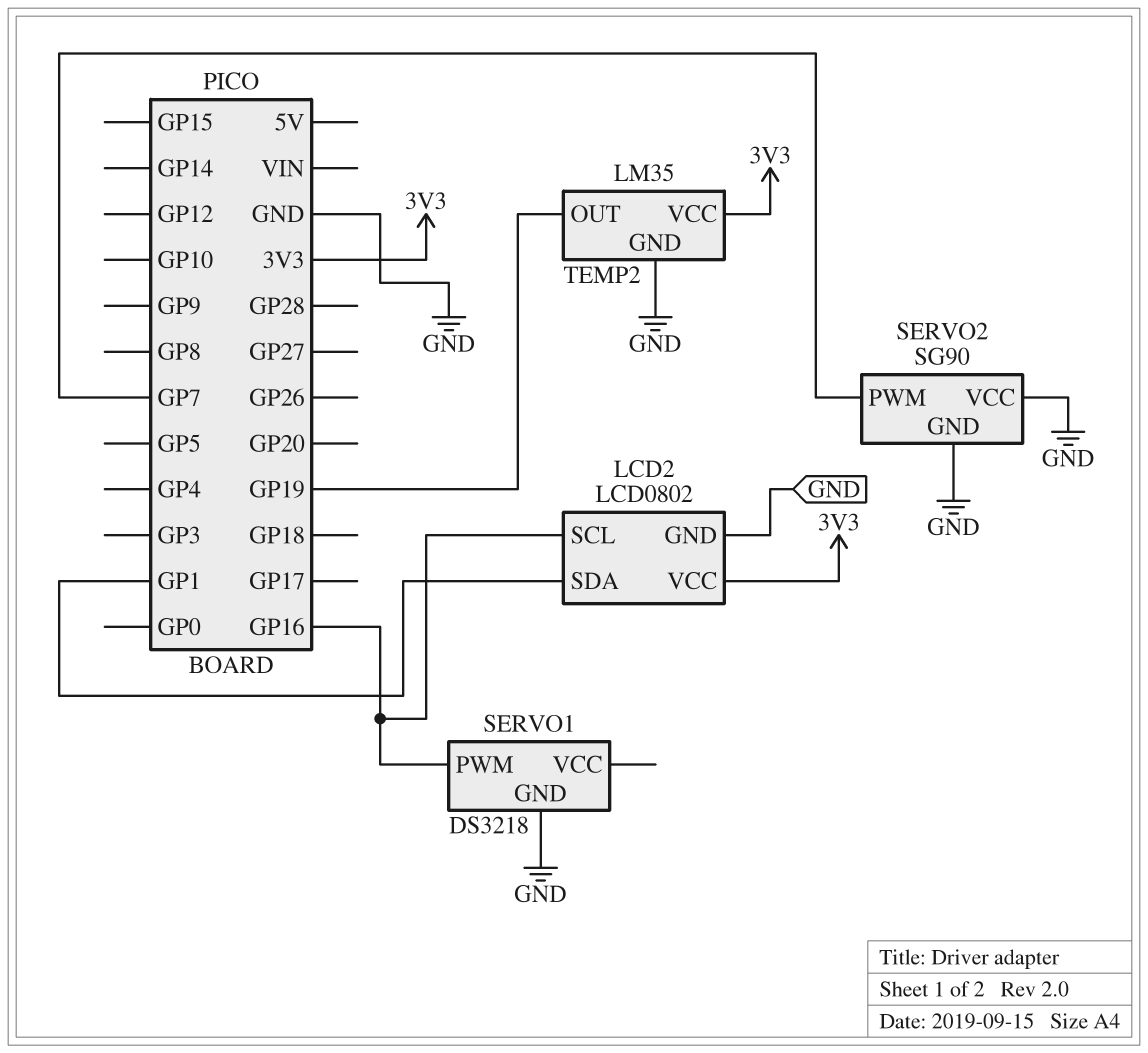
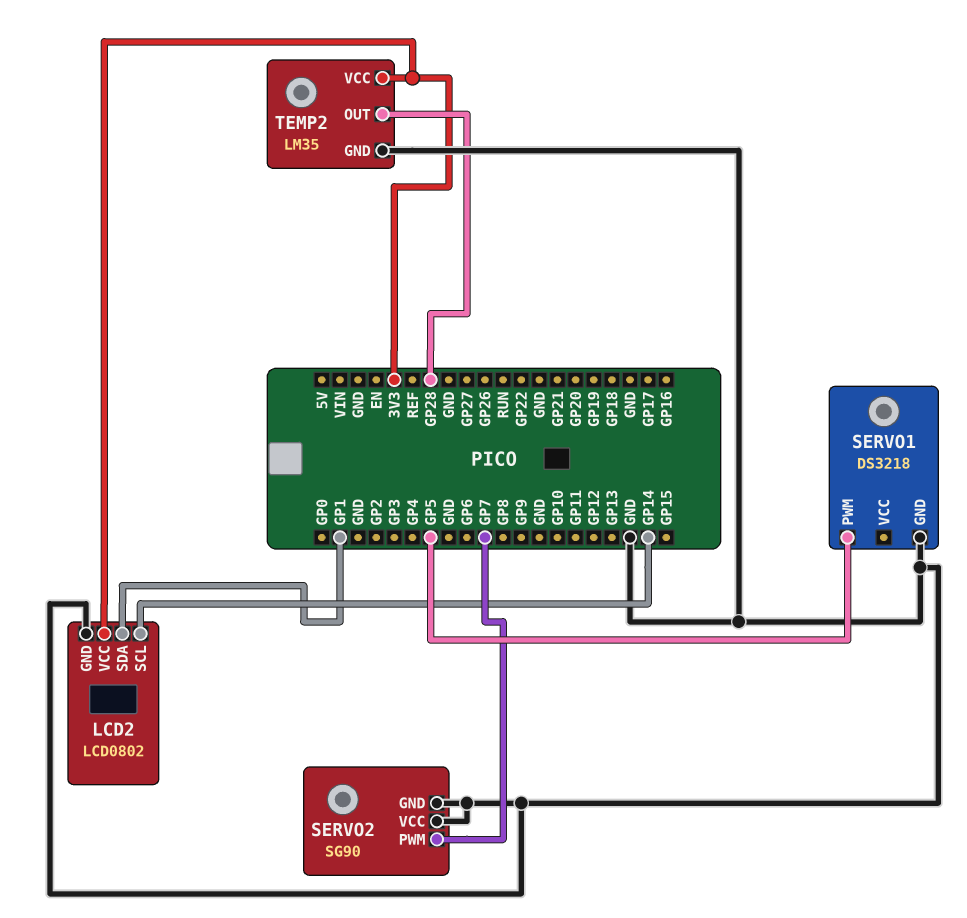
LCD2 pin SCL: GP16 -> GP14
SERVO1 pin PWM: GP16 -> GP5
TEMP2 pin OUT: GP19 -> GP28

